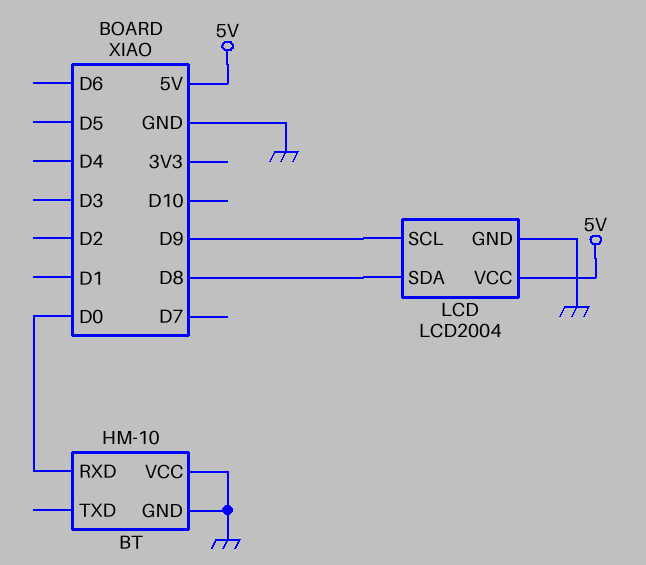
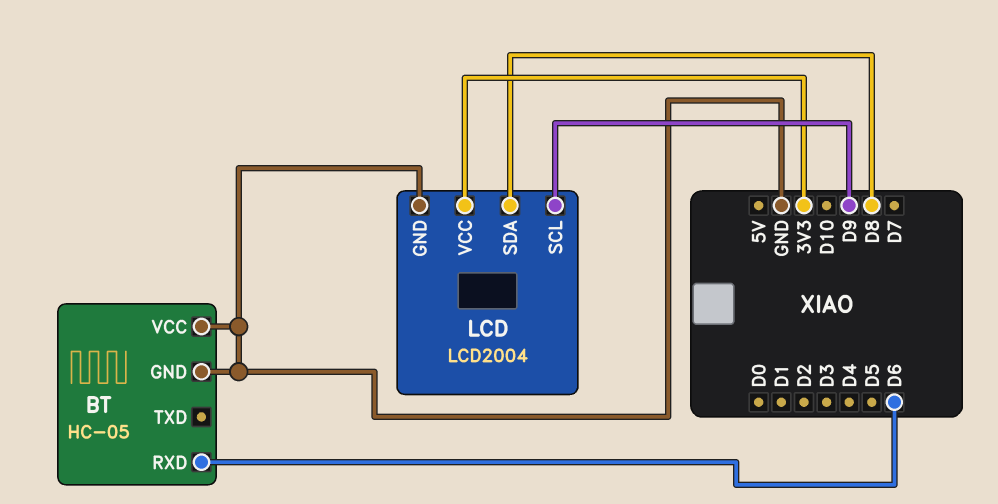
BT: HM-10 -> HC-05
BT pin RXD: D0 -> D6
LCD pin VCC: 5V -> 3V3

